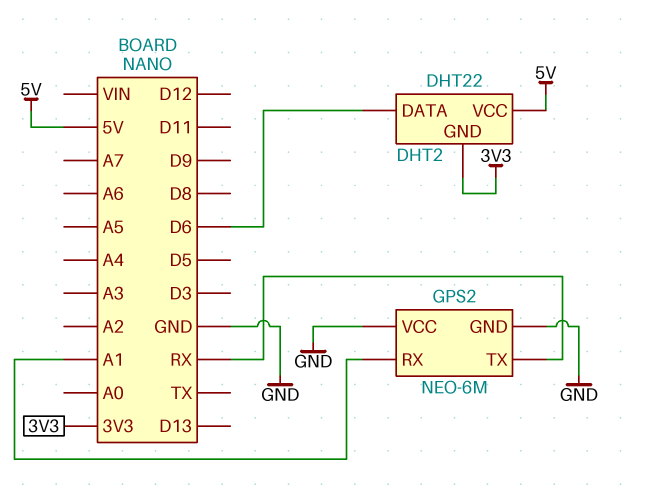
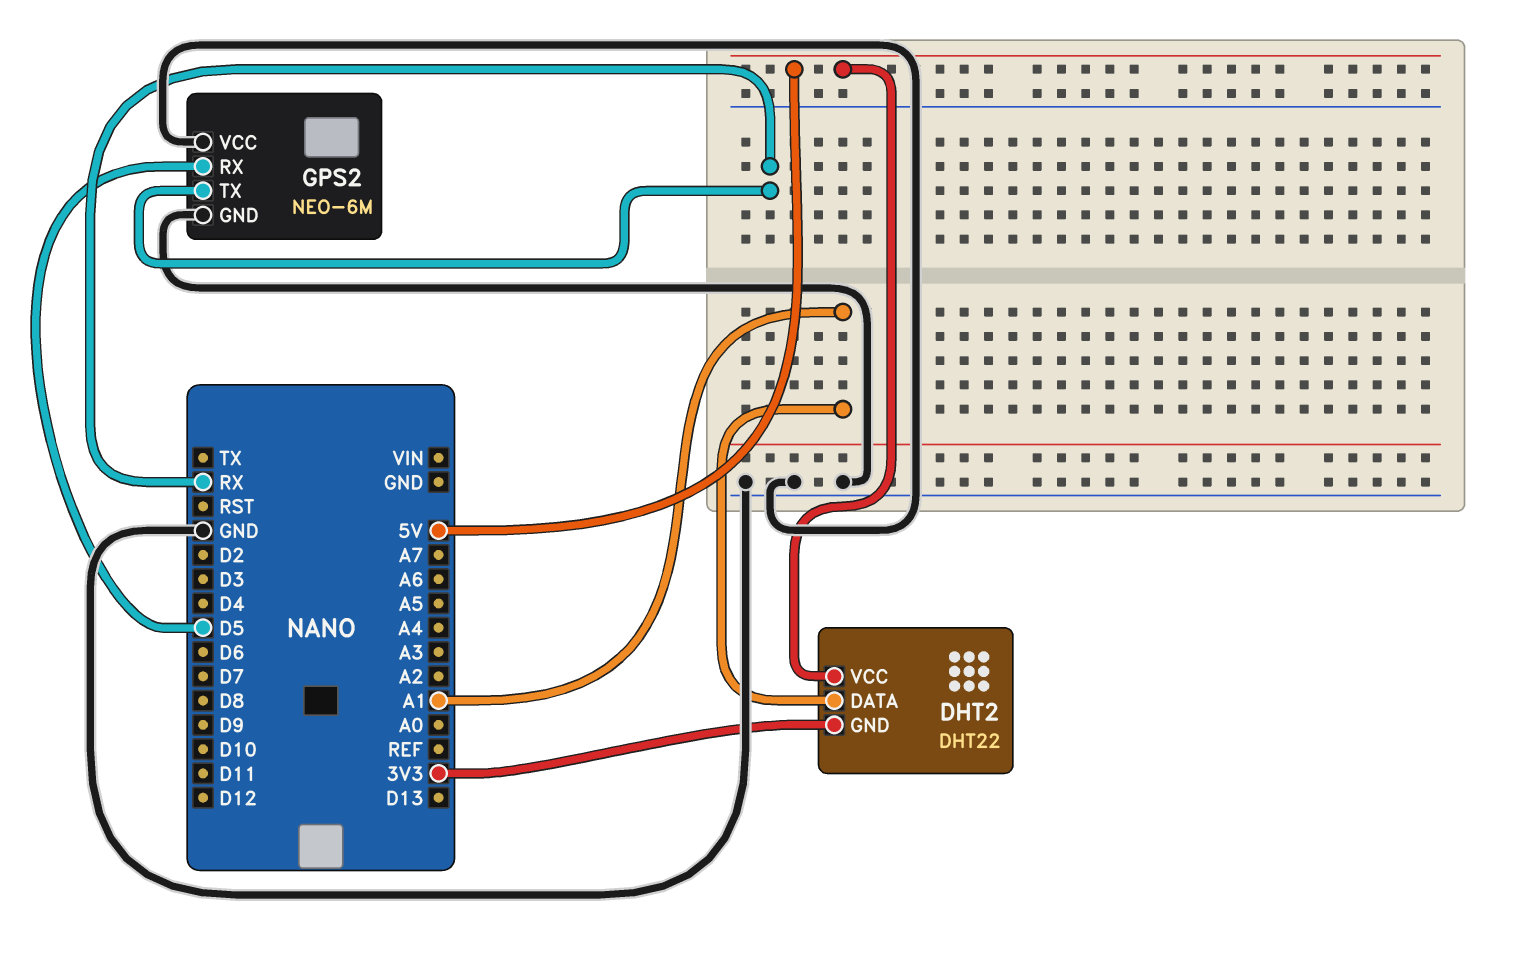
DHT2 pin DATA: D6 -> A1
GPS2 pin RX: A1 -> D5

